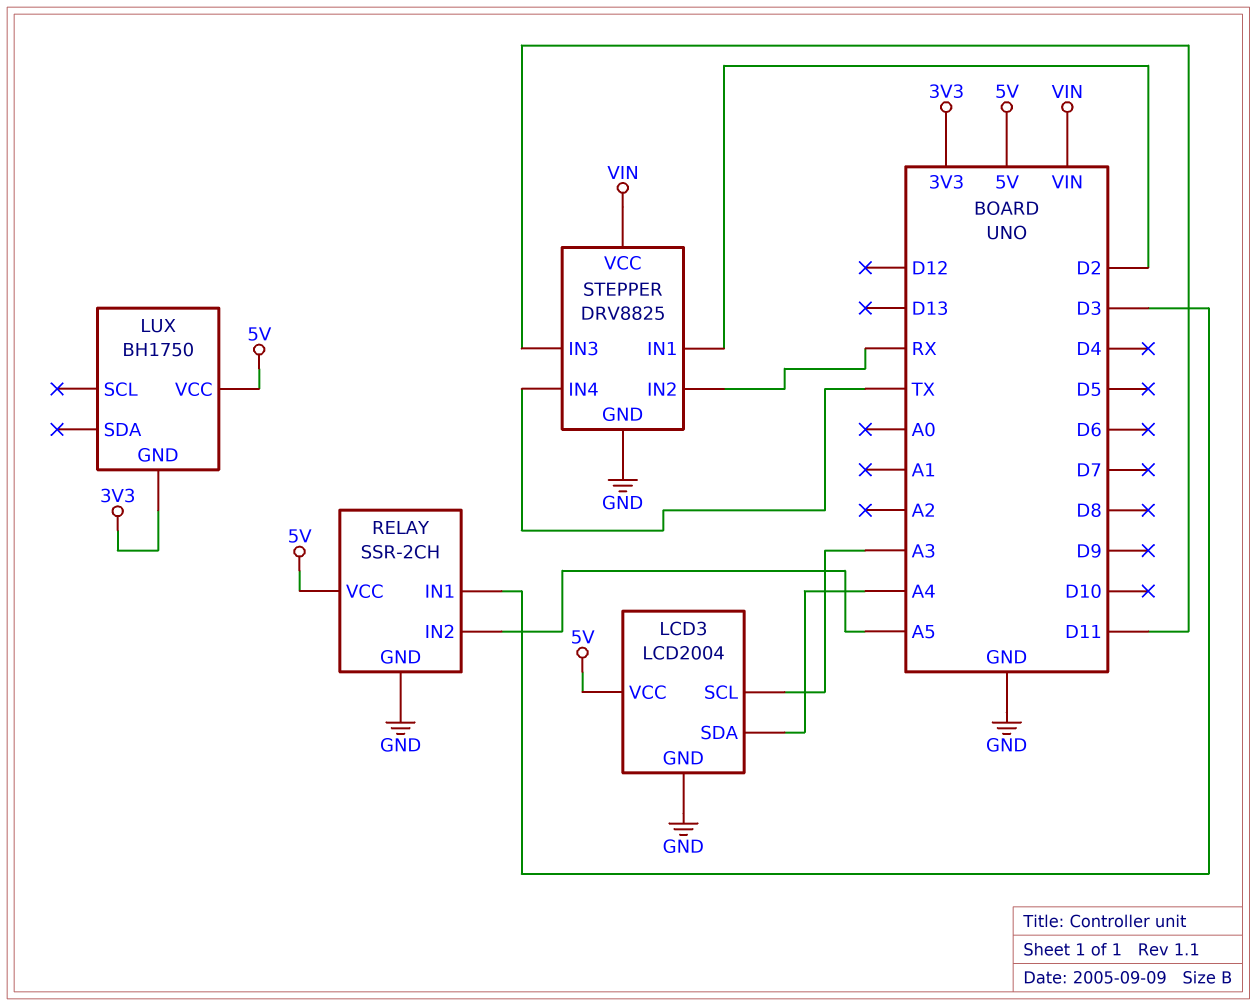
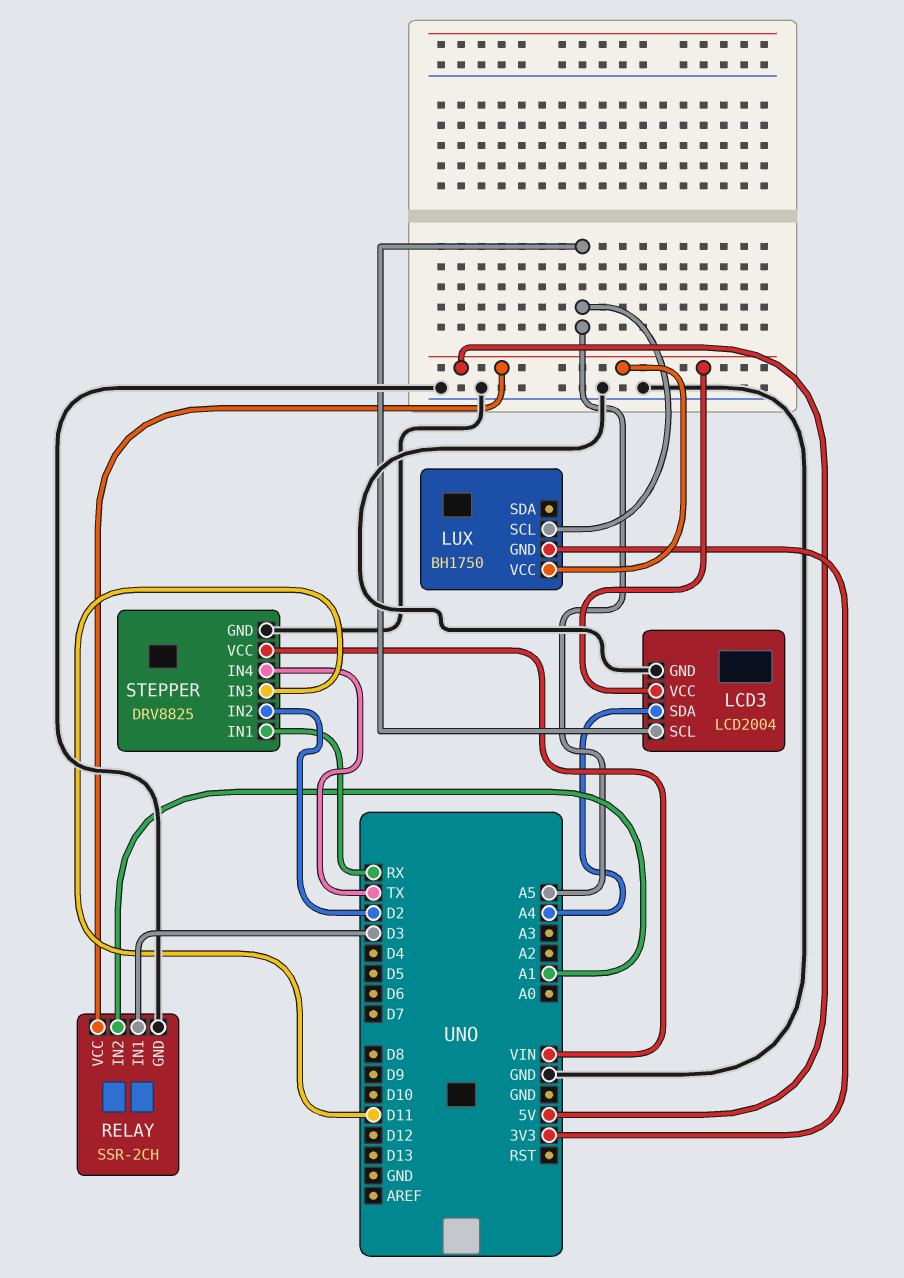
LCD3 pin SCL: A3 -> A5
LUX pin SCL: none -> A5
RELAY pin IN2: A5 -> A1
STEPPER pin IN1: D2 -> RX
STEPPER pin IN2: RX -> D2

